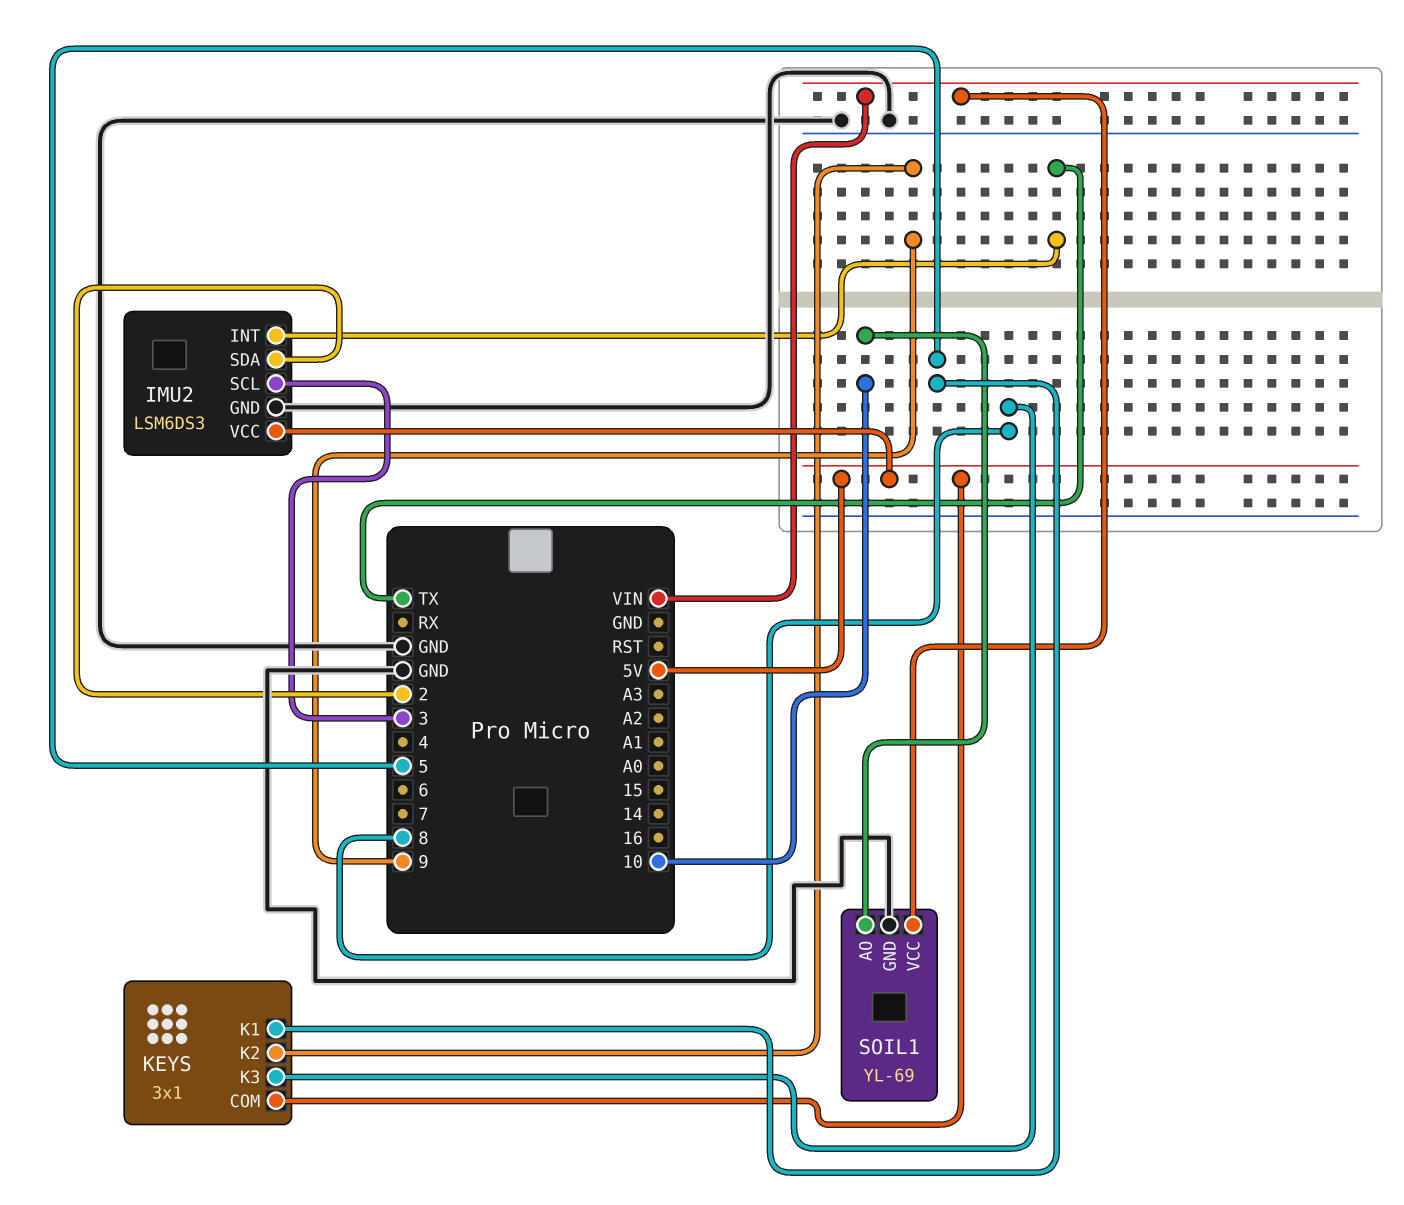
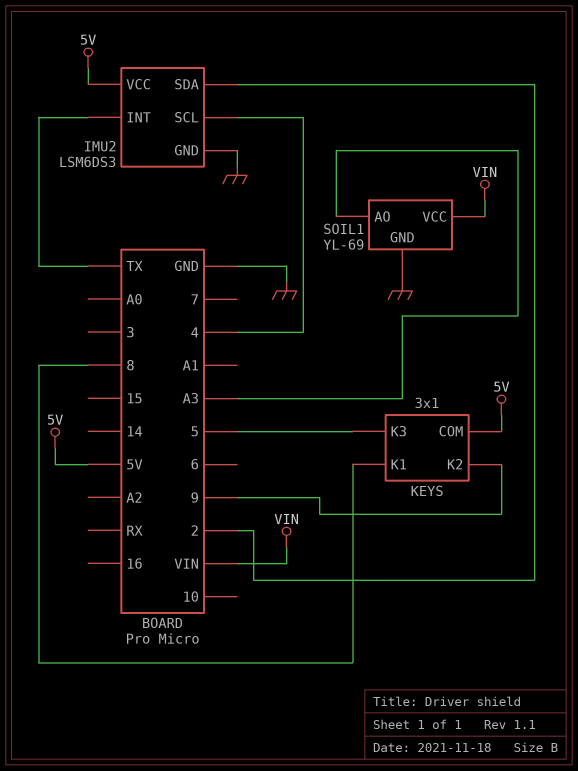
IMU2 pin SCL: 3 -> 4
KEYS pin K1: 5 -> 8
KEYS pin K3: 8 -> 5
SOIL1 pin AO: 10 -> A3

